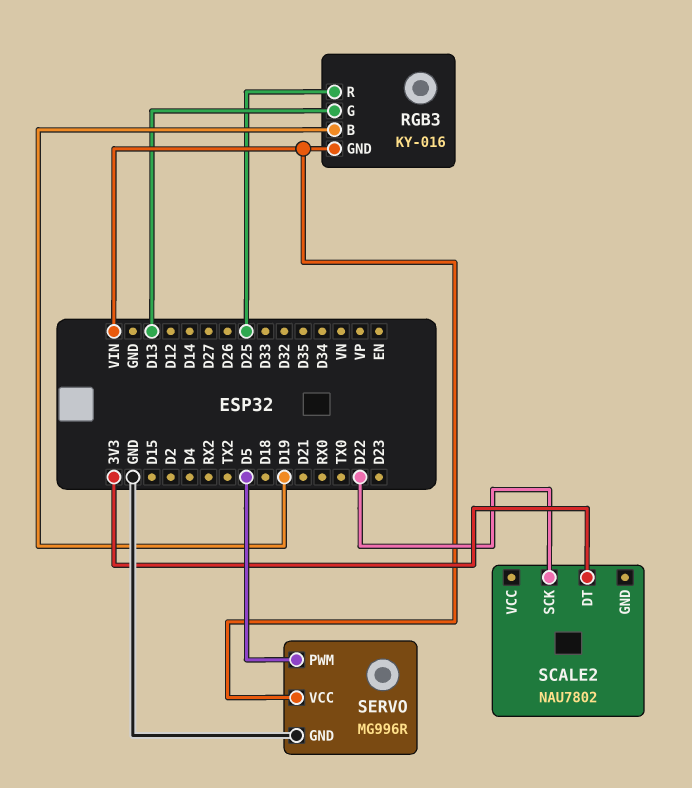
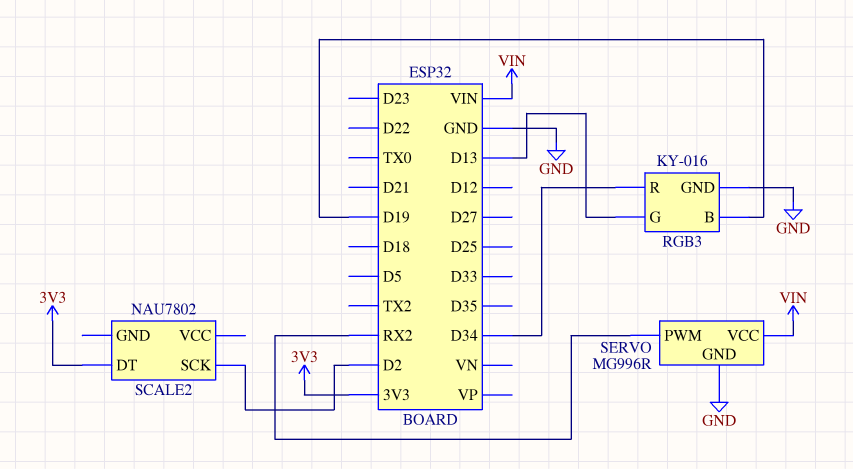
RGB3 pin GND: VIN -> GND
RGB3 pin R: D25 -> D34
SCALE2 pin SCK: D22 -> D2
SERVO pin PWM: D5 -> RX2

